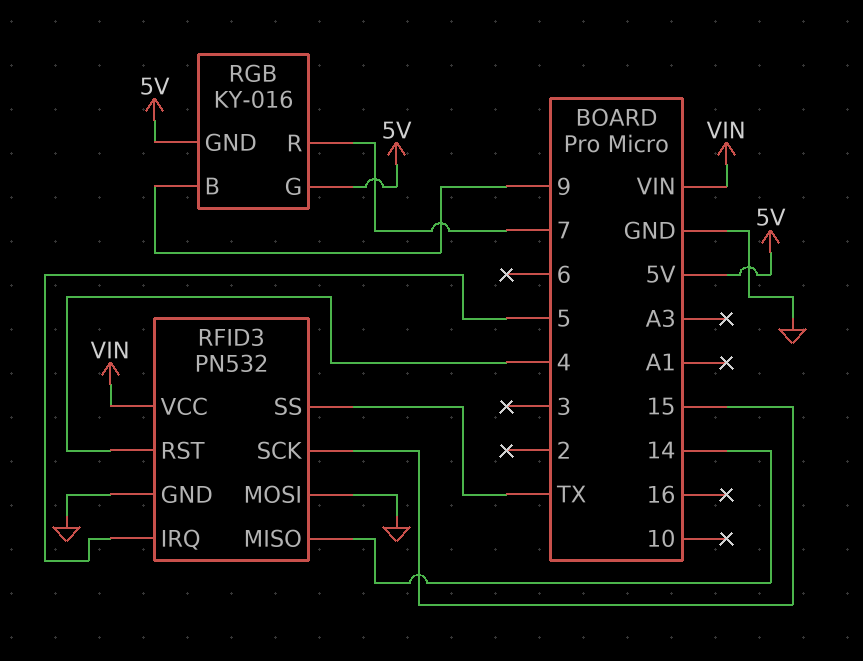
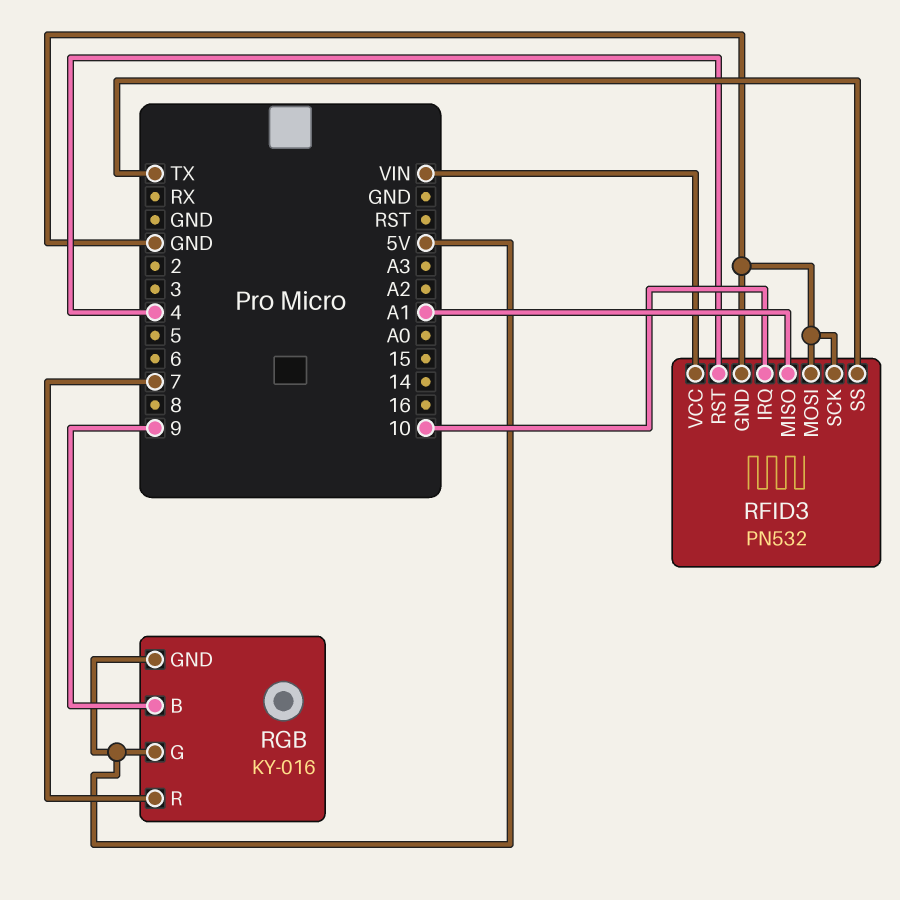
RFID3 pin IRQ: 5 -> 10
RFID3 pin MISO: 14 -> A1
RFID3 pin SCK: 15 -> GND

